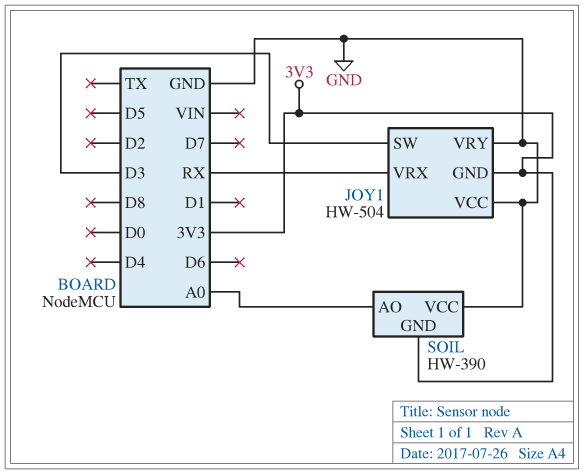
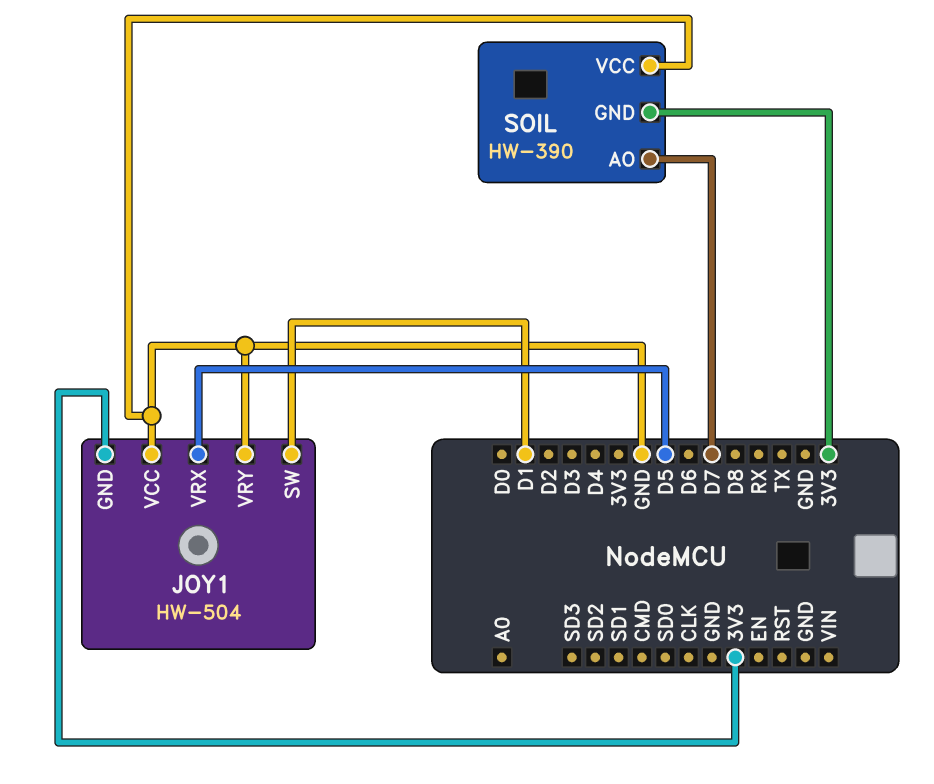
JOY1 pin SW: D3 -> D1
JOY1 pin VRX: RX -> D5
SOIL pin AO: A0 -> D7

